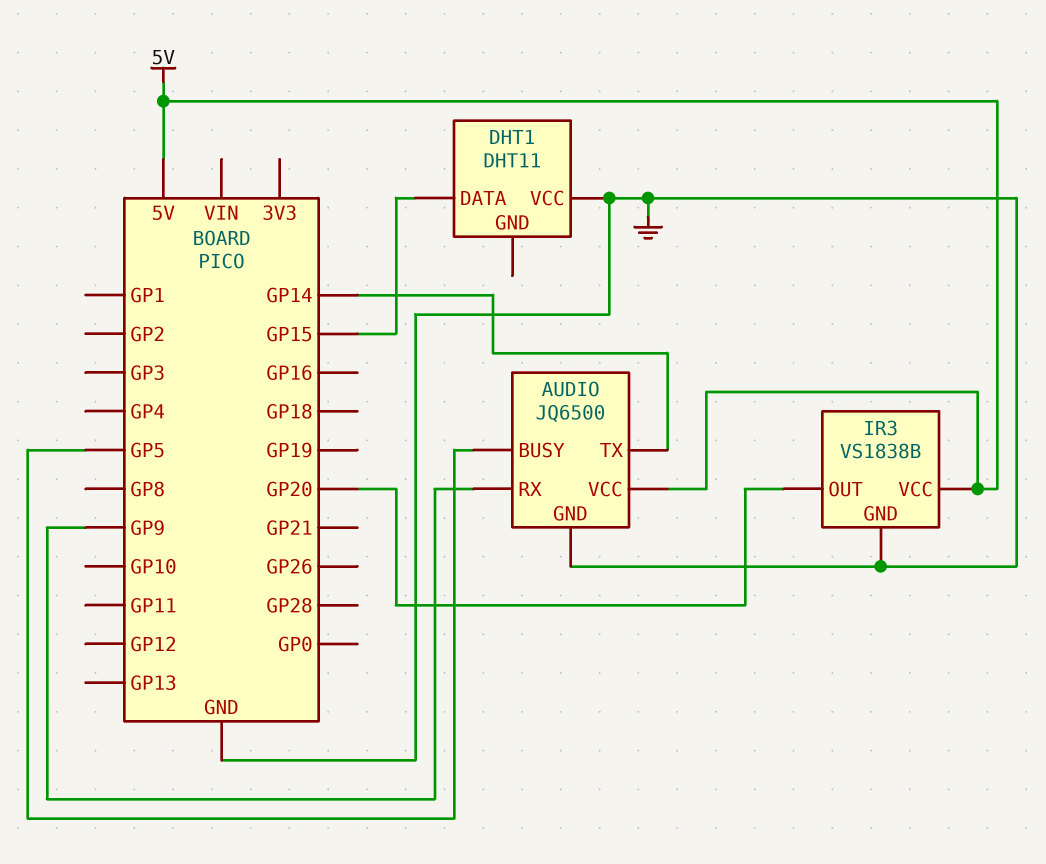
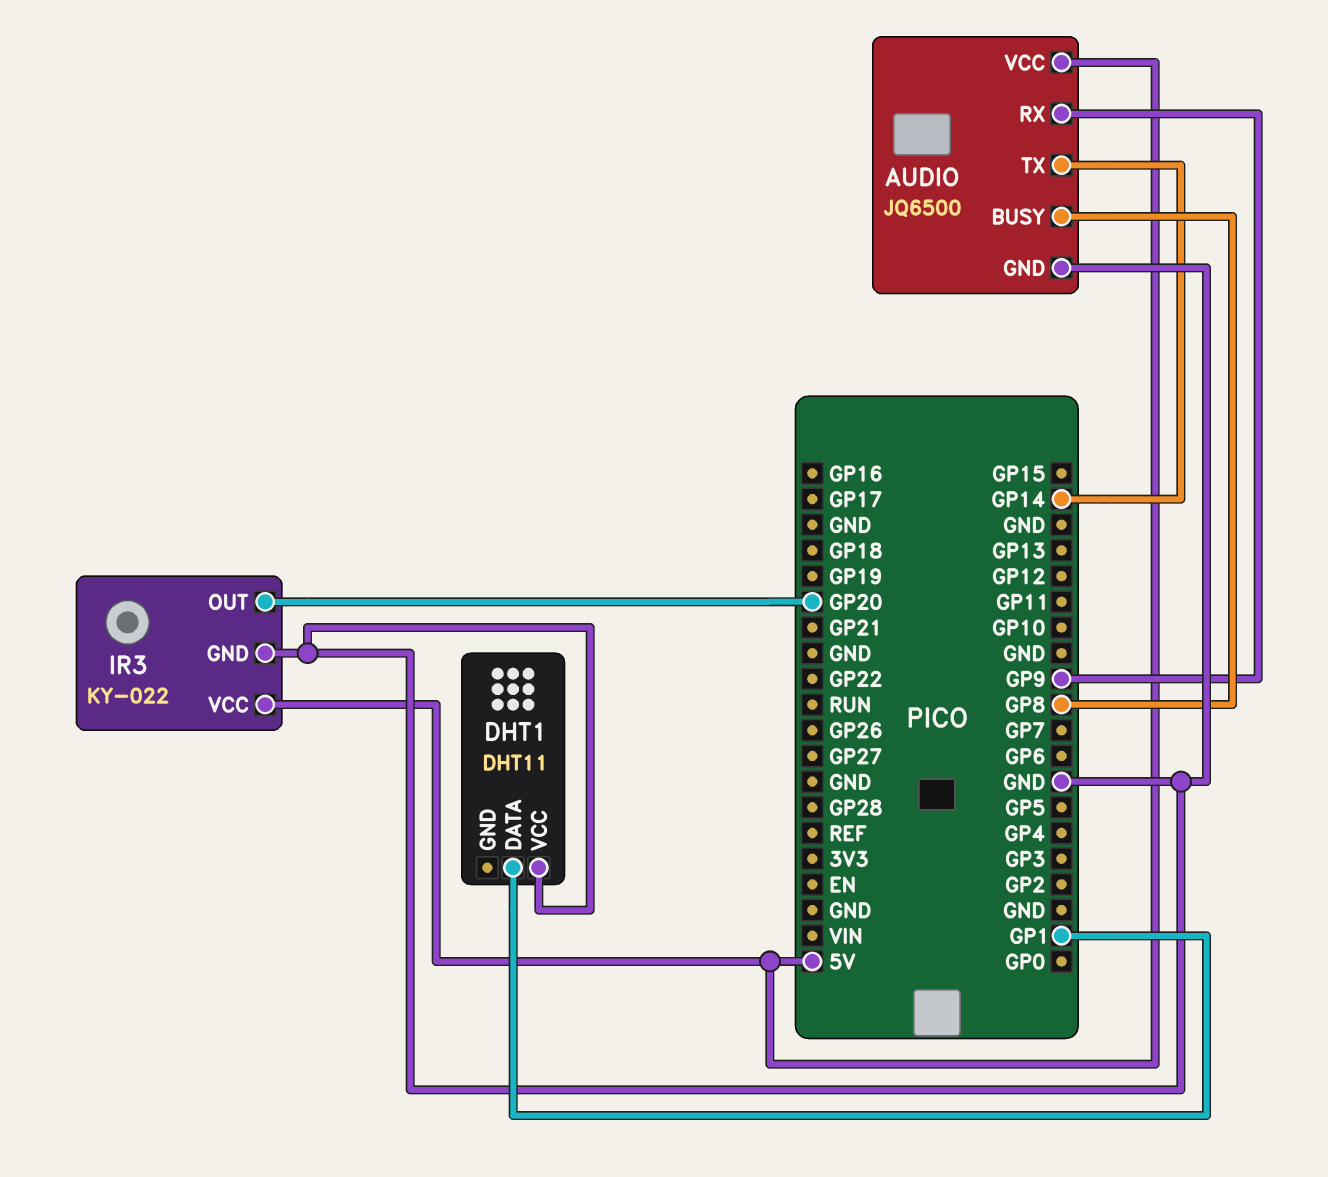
AUDIO pin BUSY: GP5 -> GP8
DHT1 pin DATA: GP15 -> GP1
IR3: VS1838B -> KY-022

